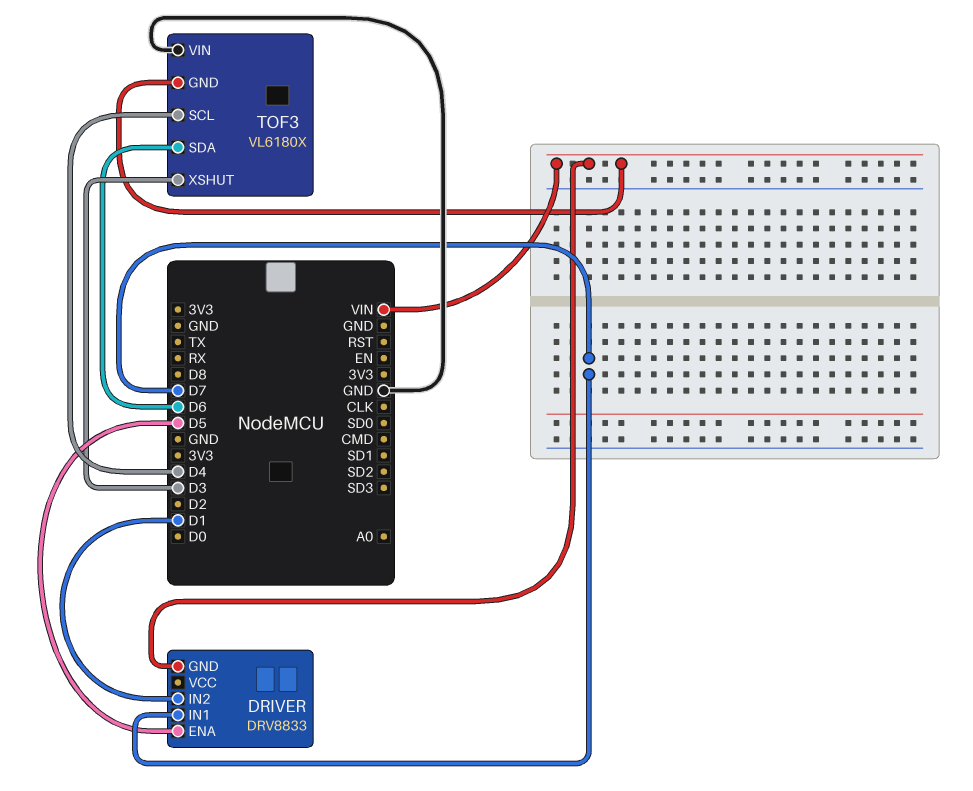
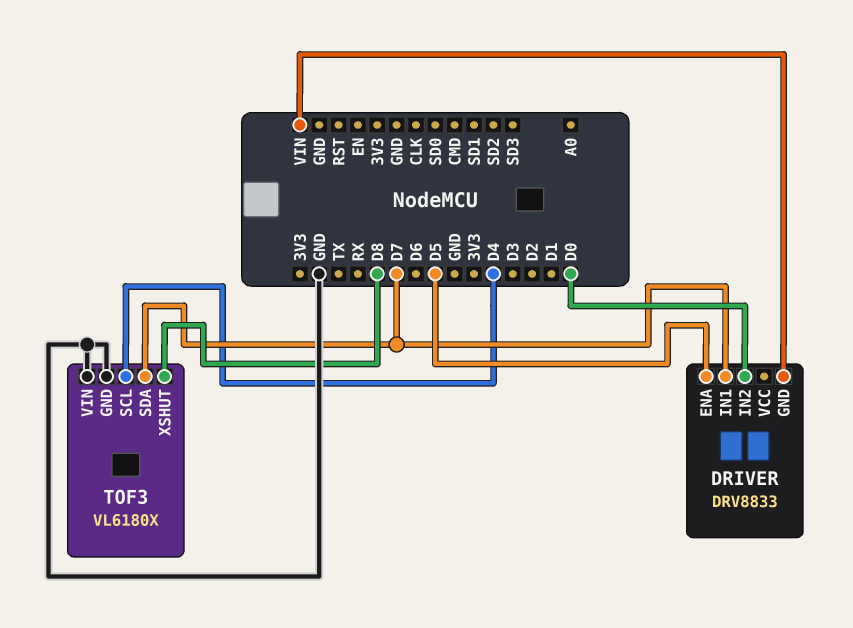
DRIVER pin IN2: D1 -> D0
TOF3 pin GND: VIN -> GND
TOF3 pin SDA: D6 -> D7
TOF3 pin XSHUT: D3 -> D8

